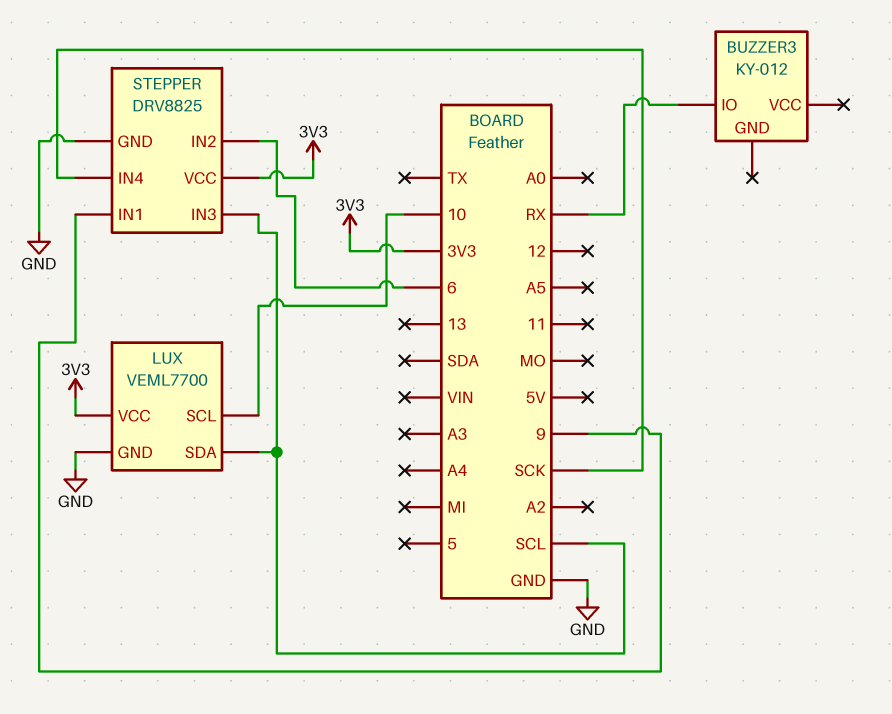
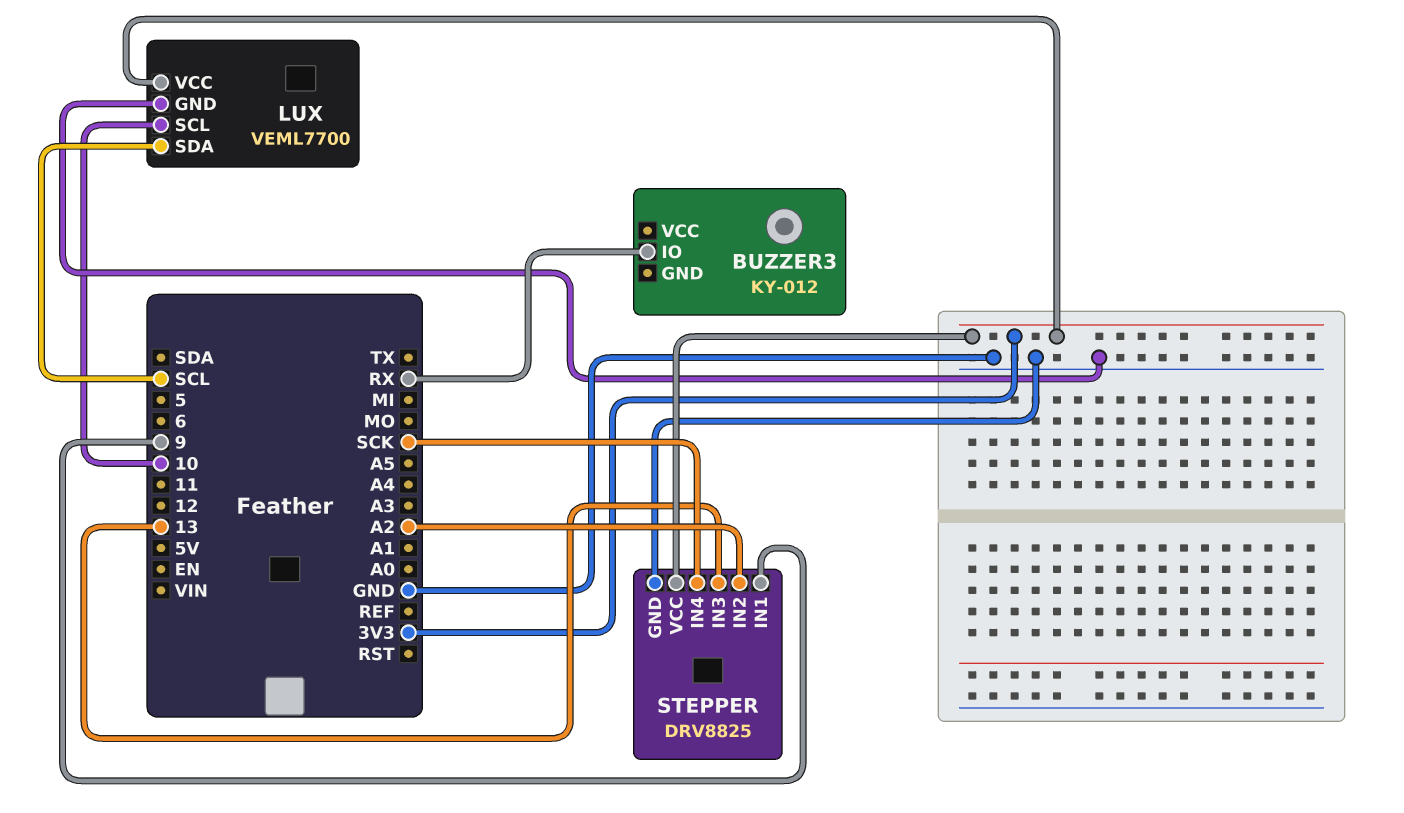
STEPPER pin IN2: 6 -> A2
STEPPER pin IN3: SCL -> 13

